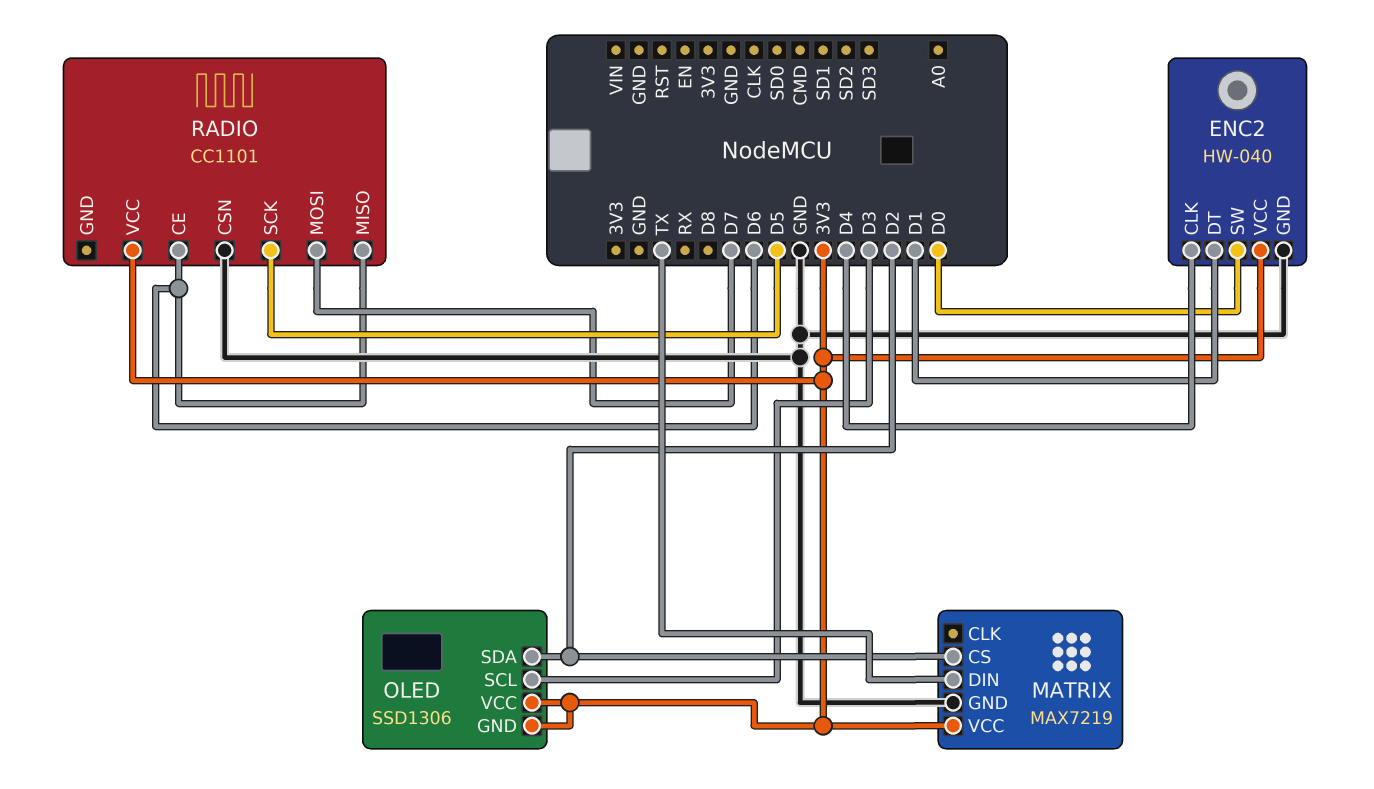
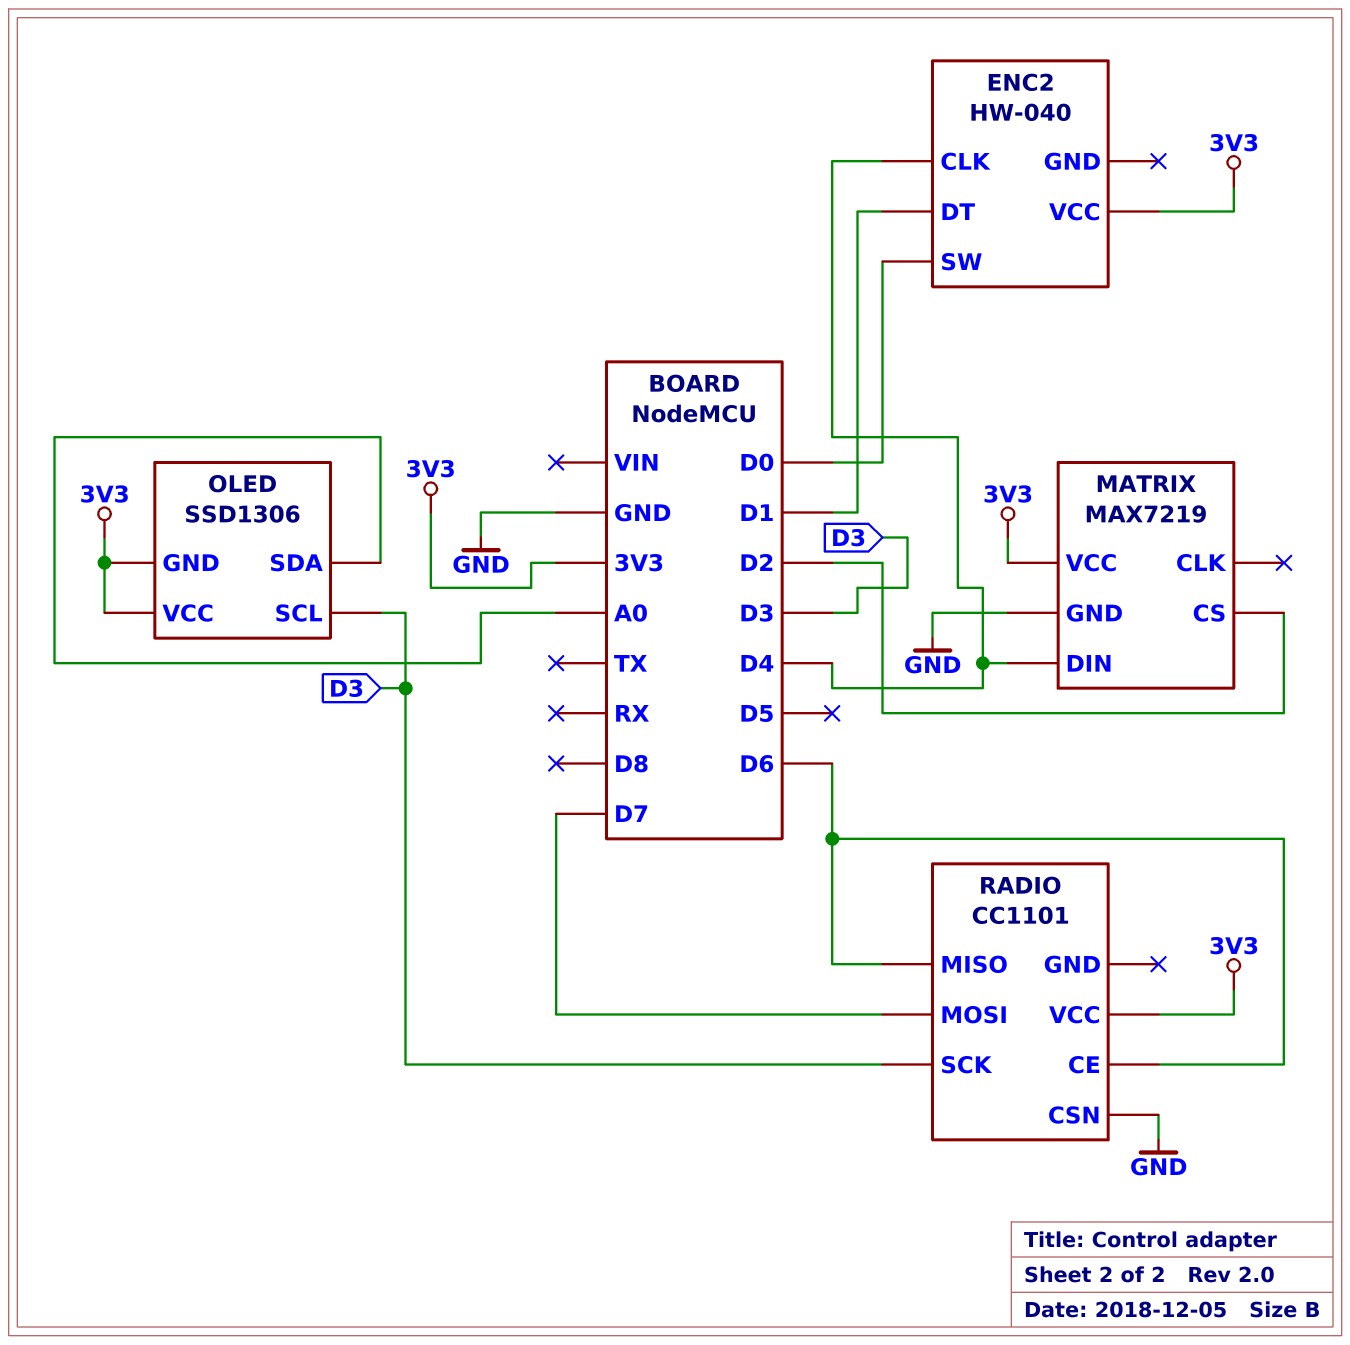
ENC2 pin GND: GND -> none
MATRIX pin DIN: TX -> D4
OLED pin SDA: D2 -> A0
RADIO pin SCK: D5 -> D3

